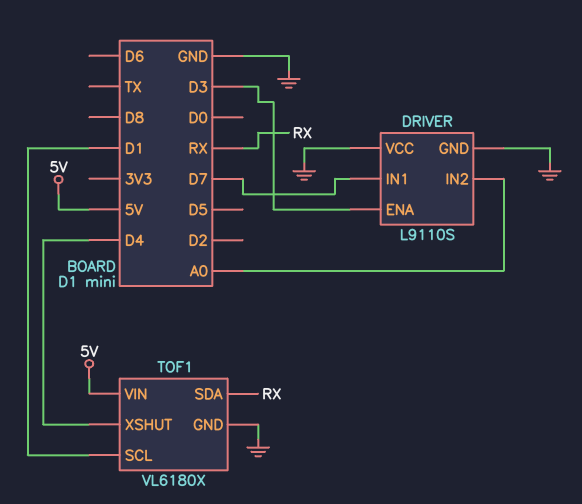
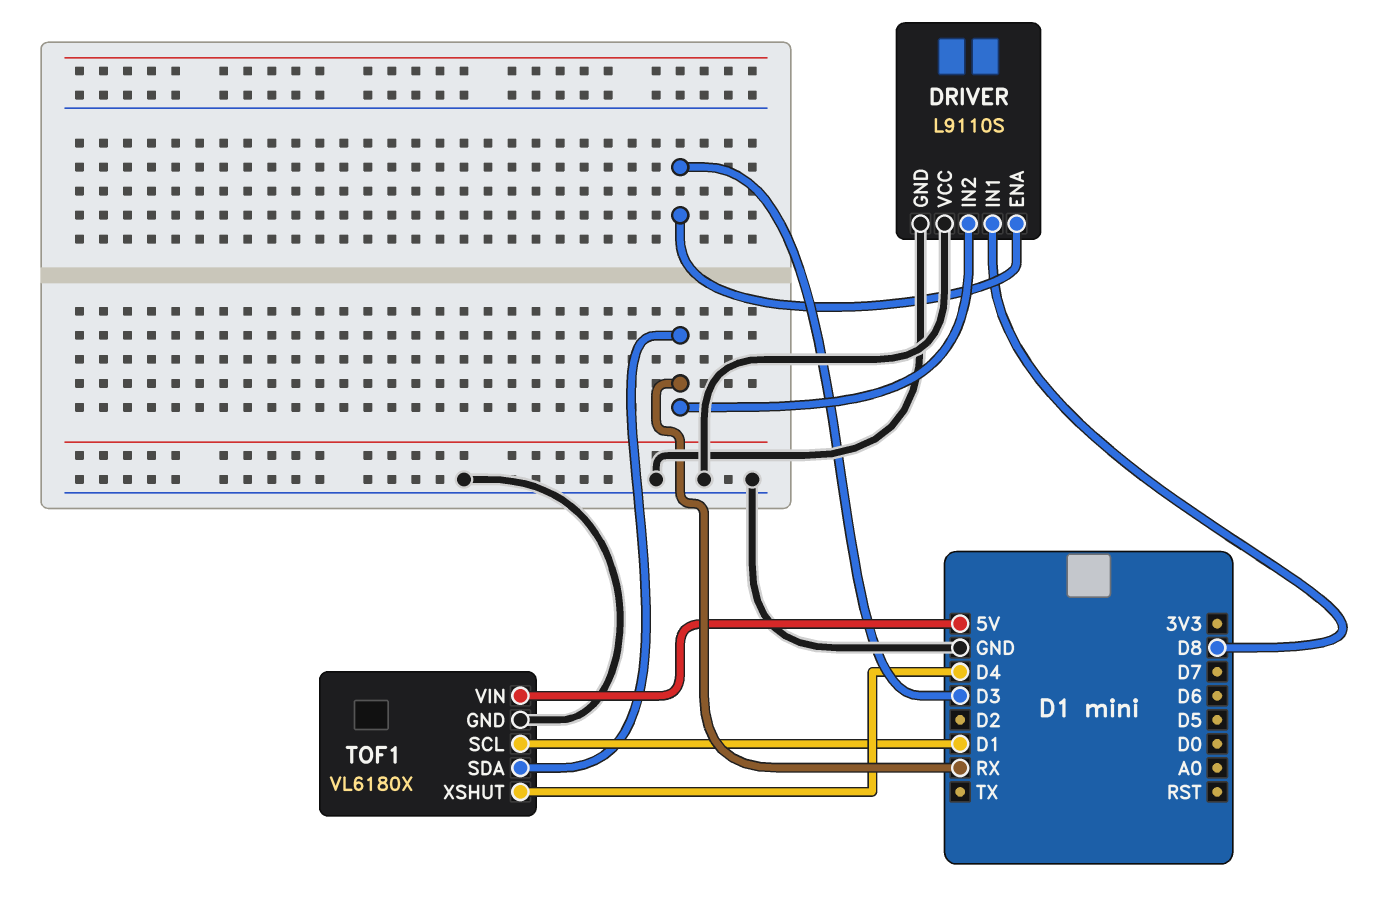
DRIVER pin IN1: D7 -> D8
DRIVER pin IN2: A0 -> RX

